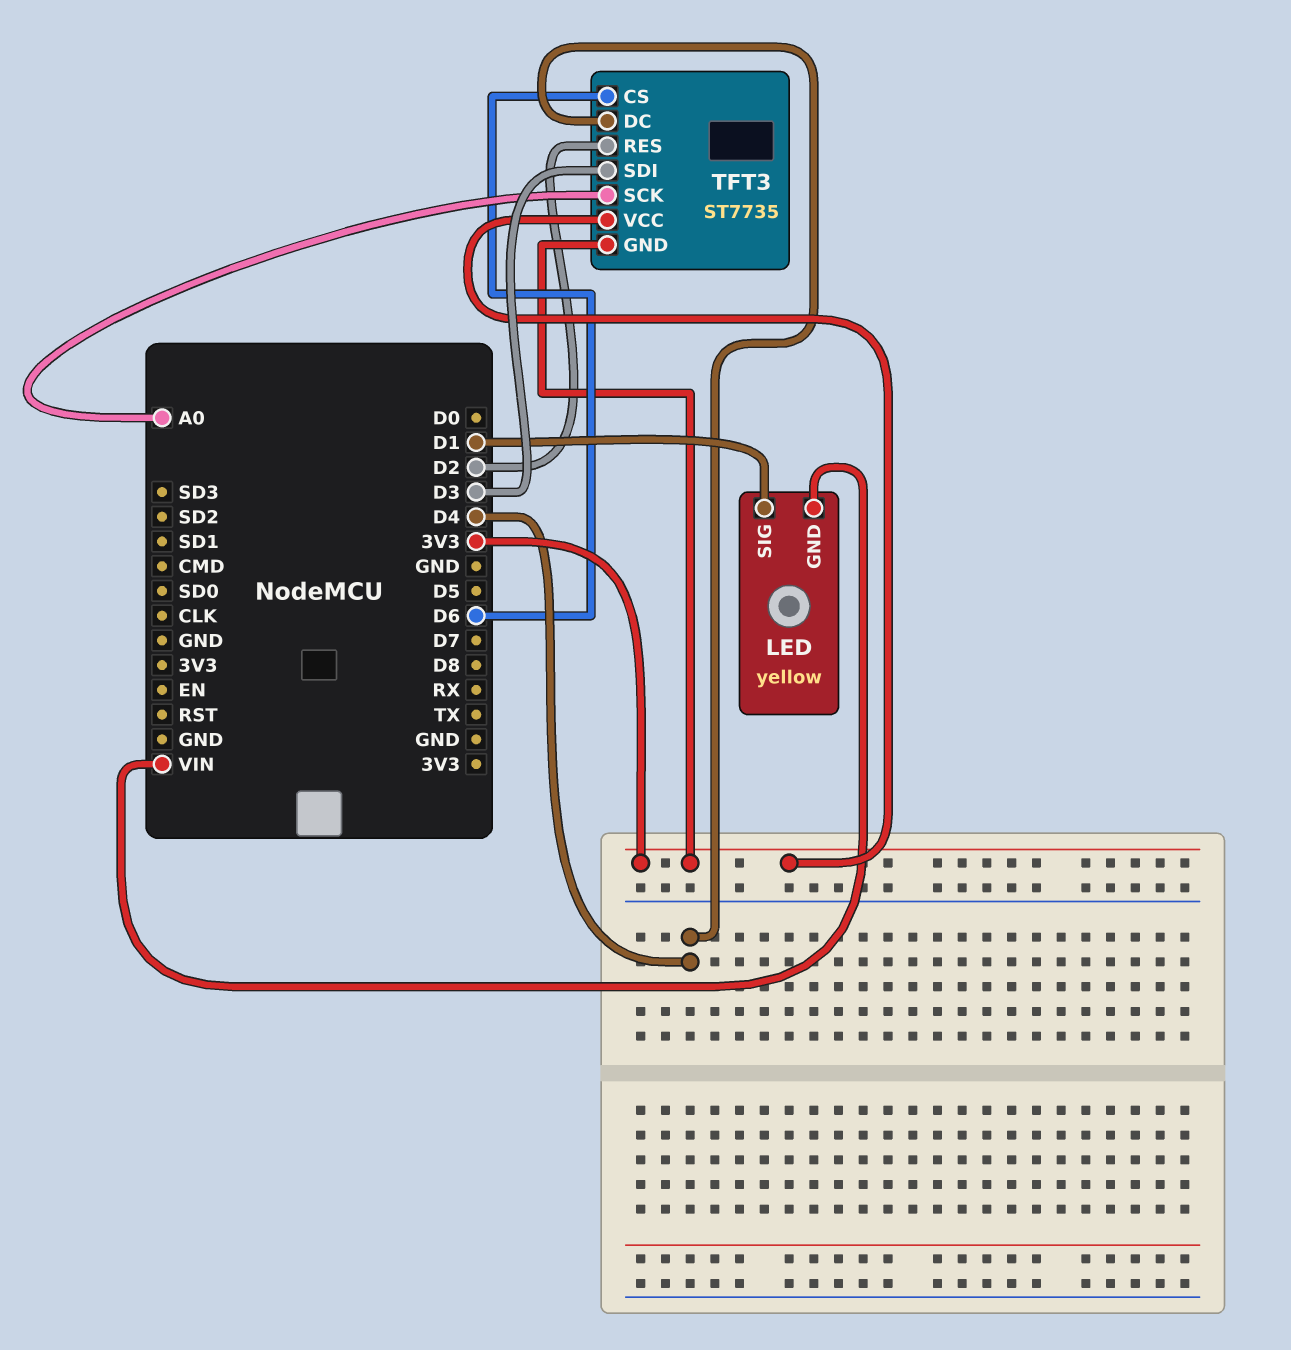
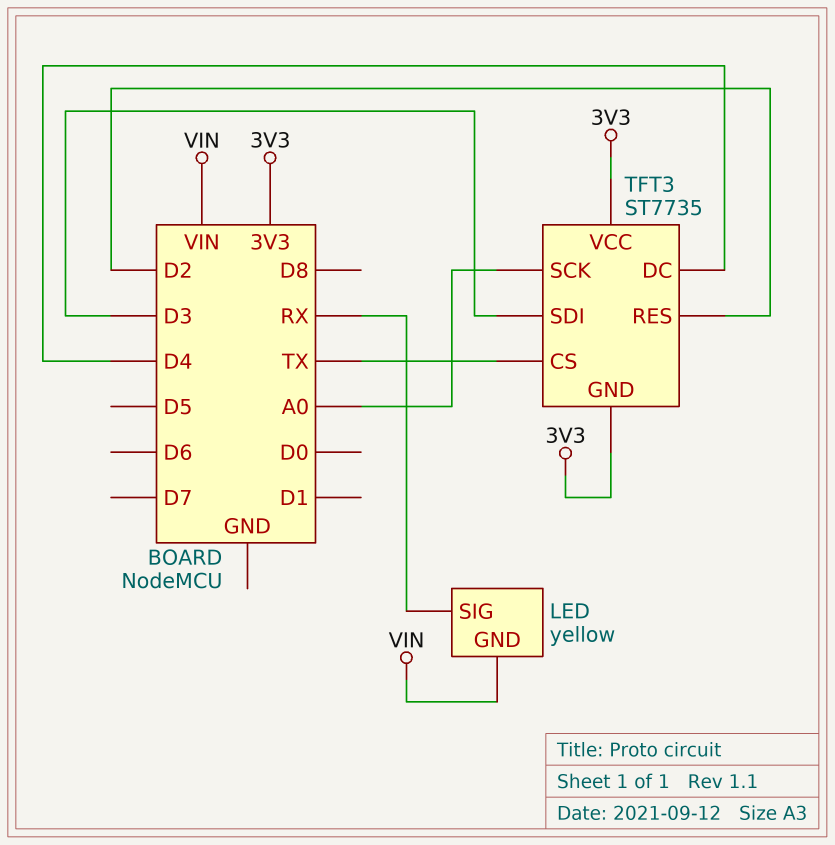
LED pin SIG: D1 -> RX
TFT3 pin CS: D6 -> TX

